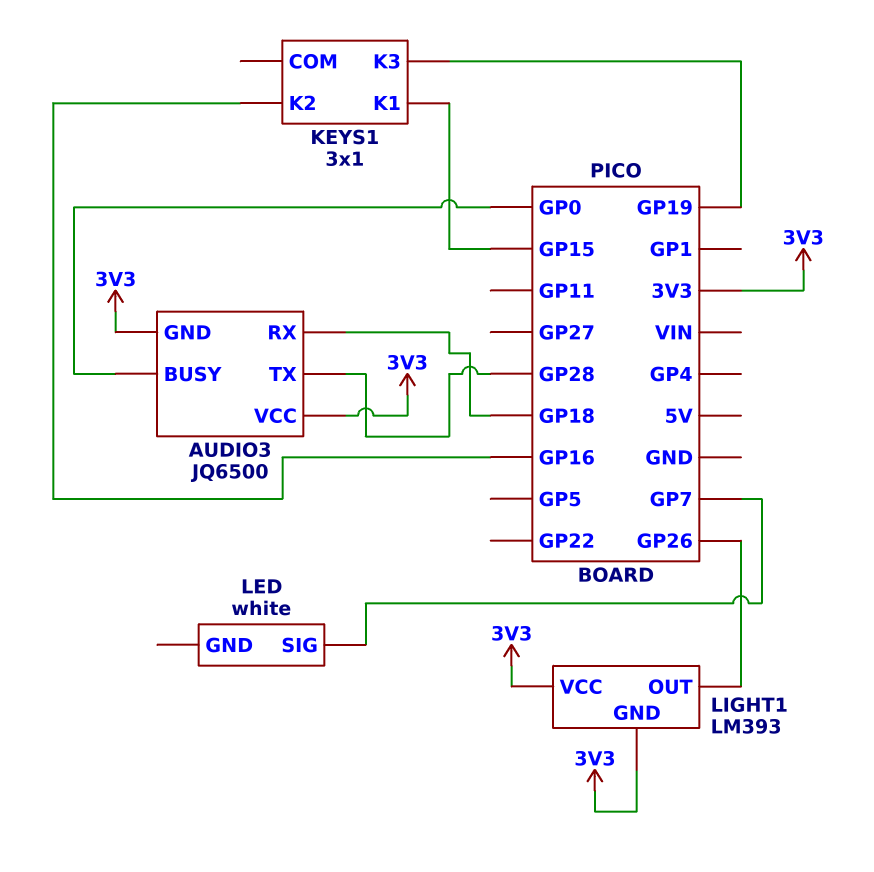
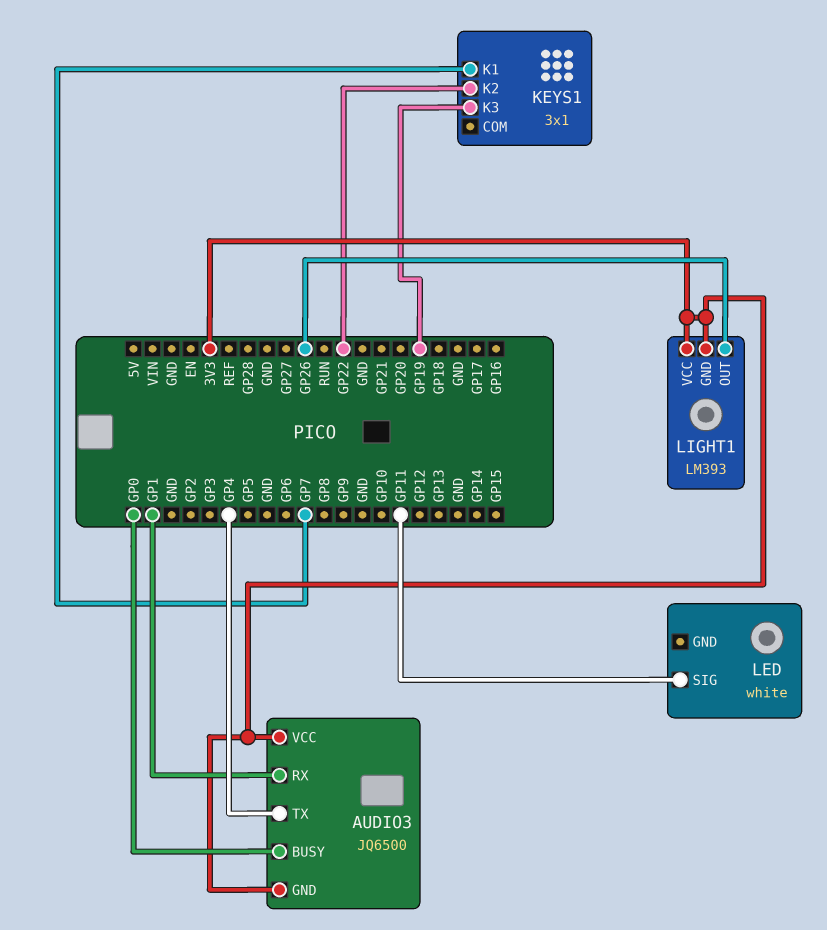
AUDIO3 pin RX: GP18 -> GP1
AUDIO3 pin TX: GP28 -> GP4
KEYS1 pin K1: GP15 -> GP7
KEYS1 pin K2: GP16 -> GP22
LED pin SIG: GP7 -> GP11

